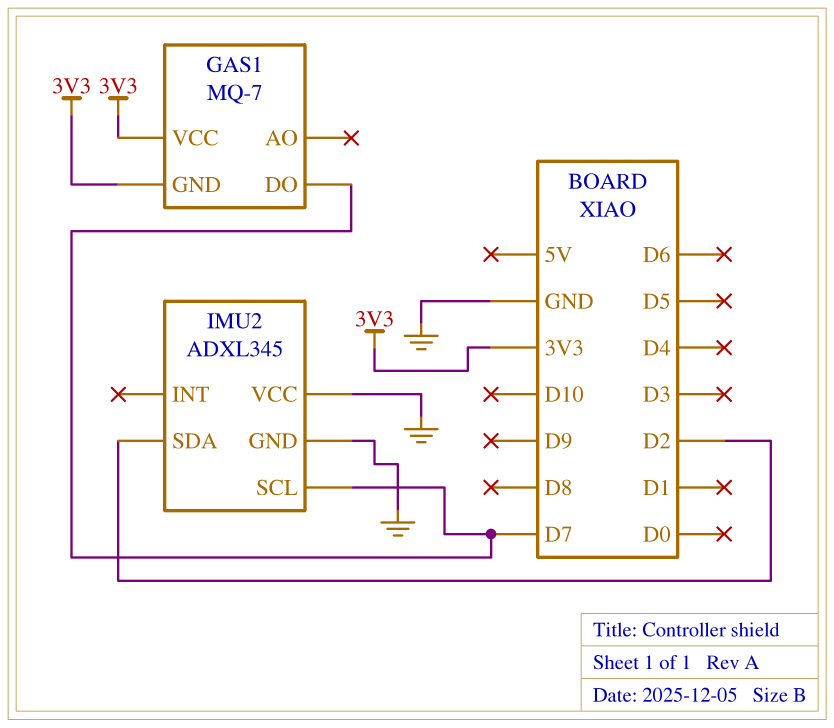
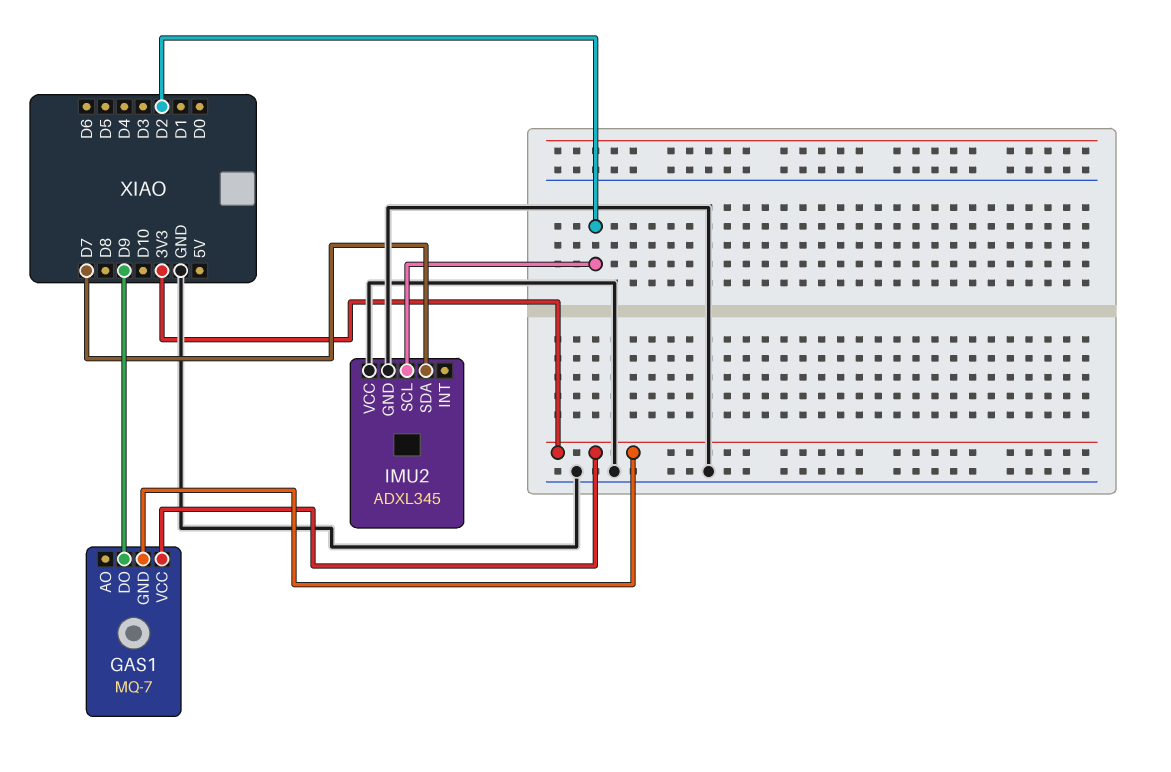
GAS1 pin DO: D7 -> D9
IMU2 pin SCL: D7 -> D2
IMU2 pin SDA: D2 -> D7

